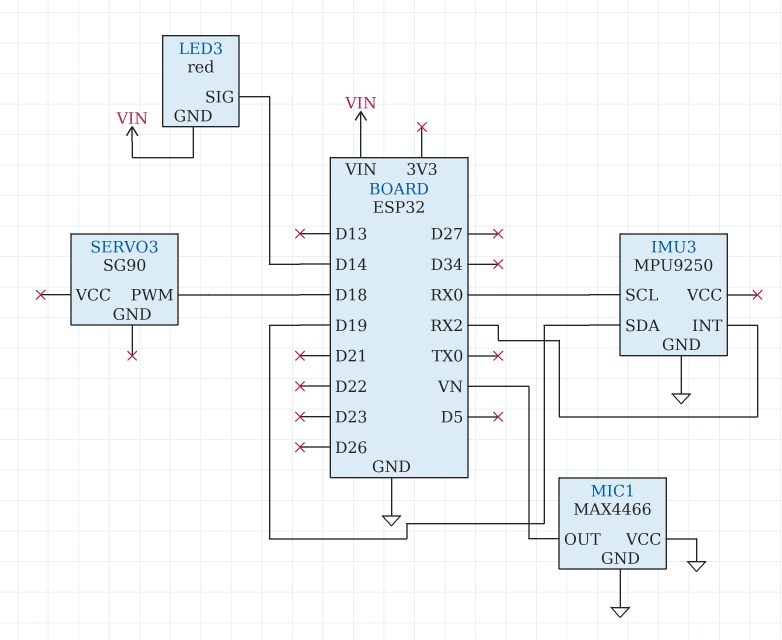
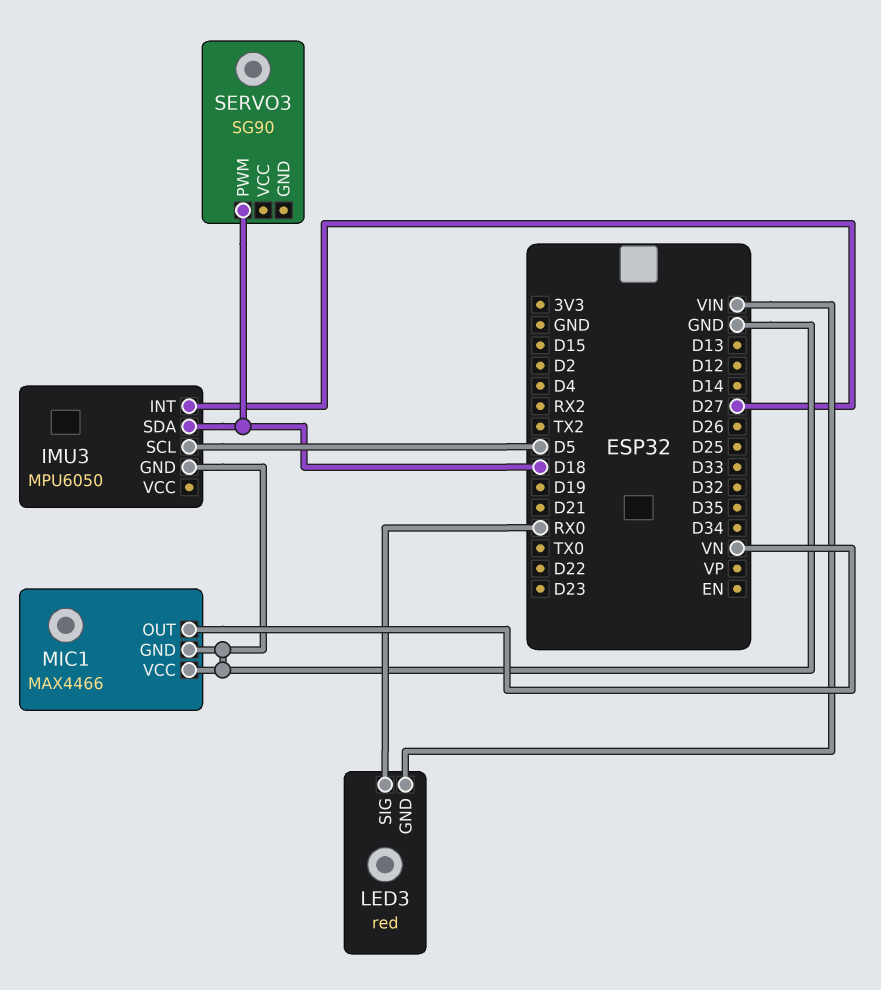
IMU3: MPU9250 -> MPU6050
IMU3 pin INT: RX2 -> D27
IMU3 pin SCL: RX0 -> D5
IMU3 pin SDA: D19 -> D18
LED3 pin SIG: D14 -> RX0

